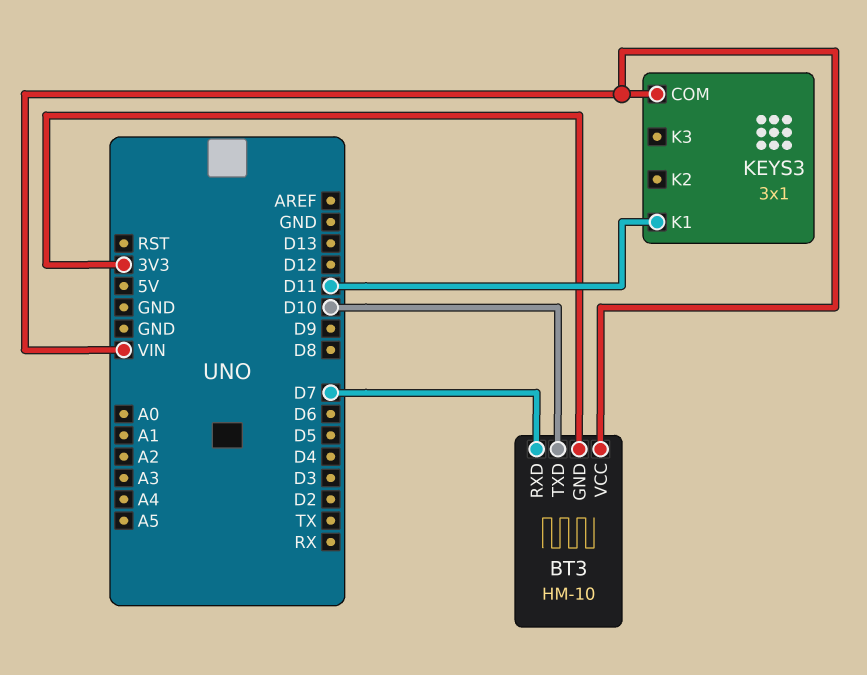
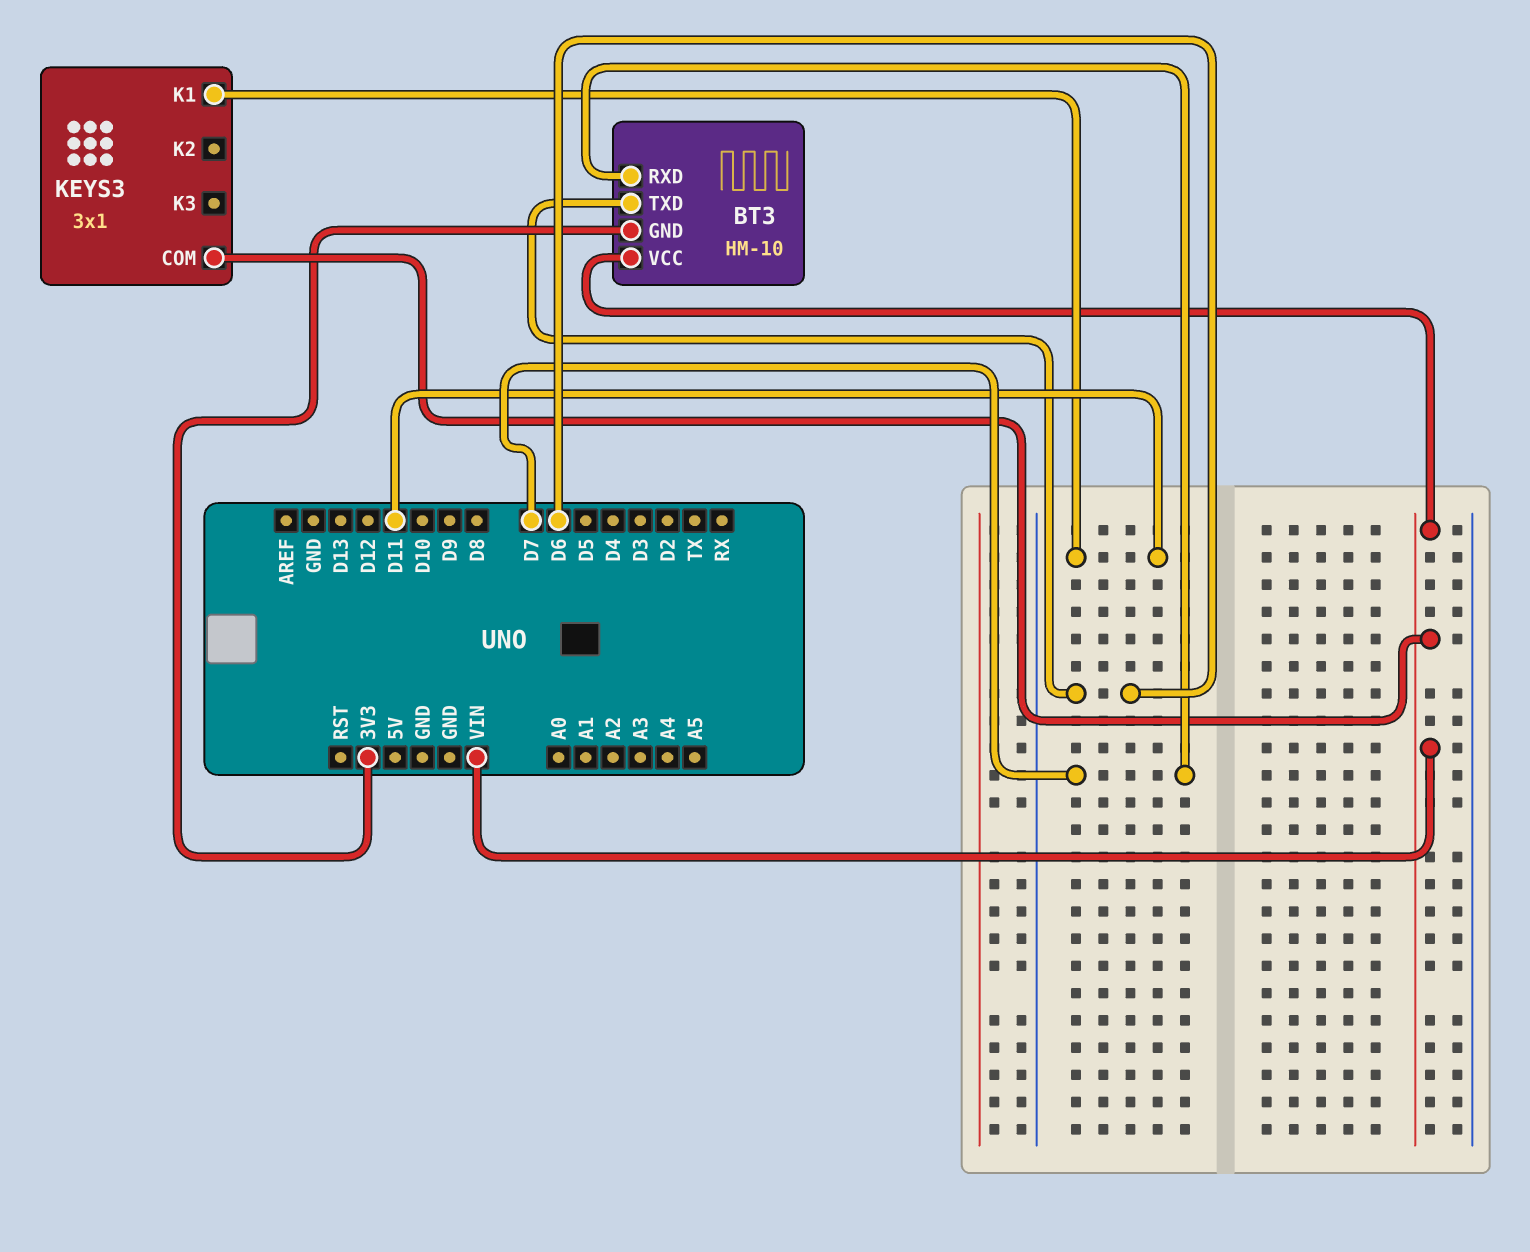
BT3 pin TXD: D10 -> D6

